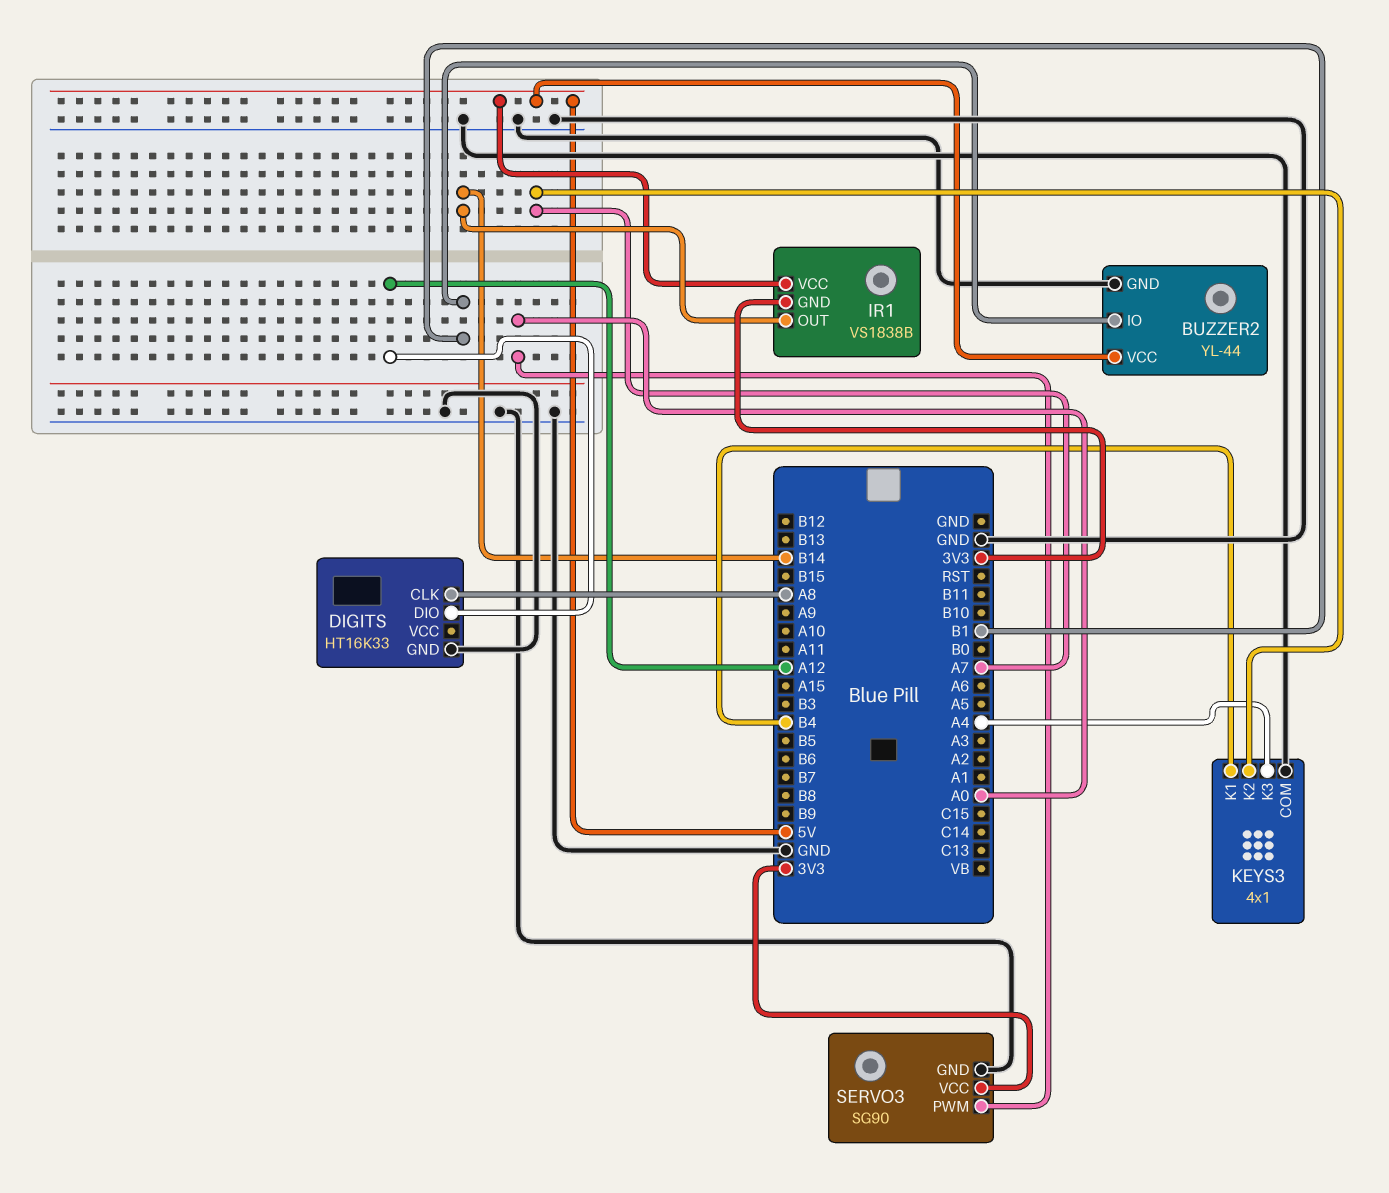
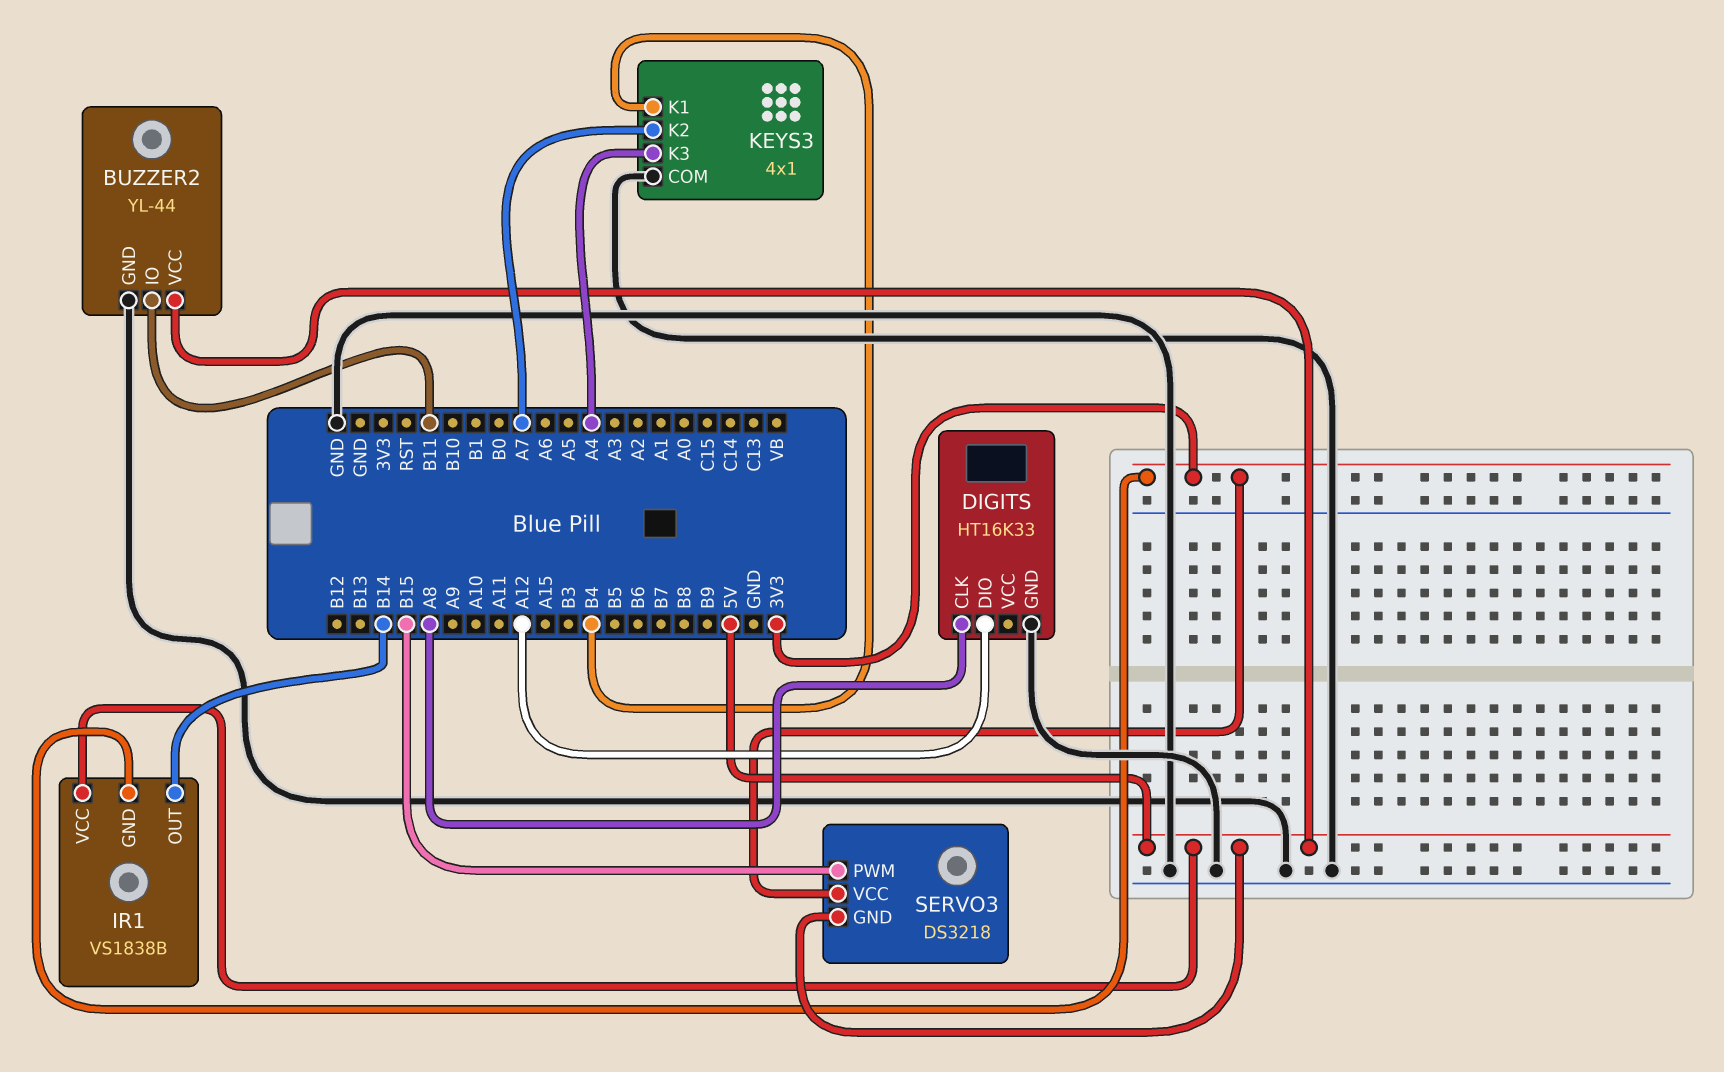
BUZZER2 pin IO: B1 -> B11
SERVO3: SG90 -> DS3218
SERVO3 pin GND: GND -> 5V
SERVO3 pin PWM: A0 -> B15

